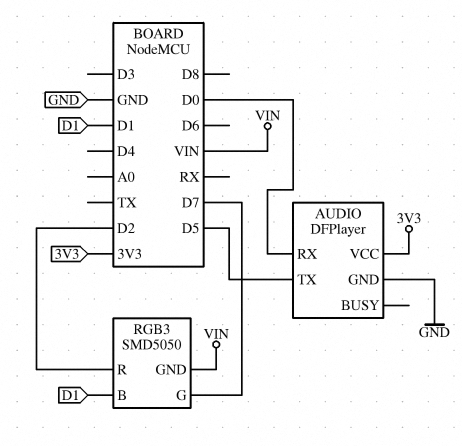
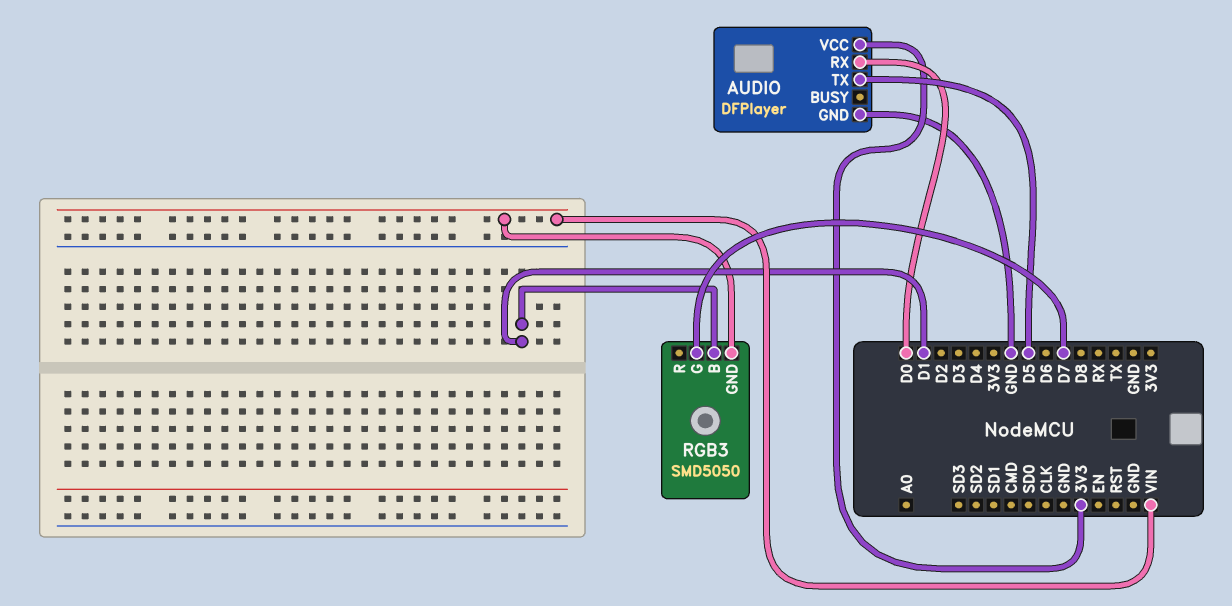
RGB3 pin R: D2 -> none

